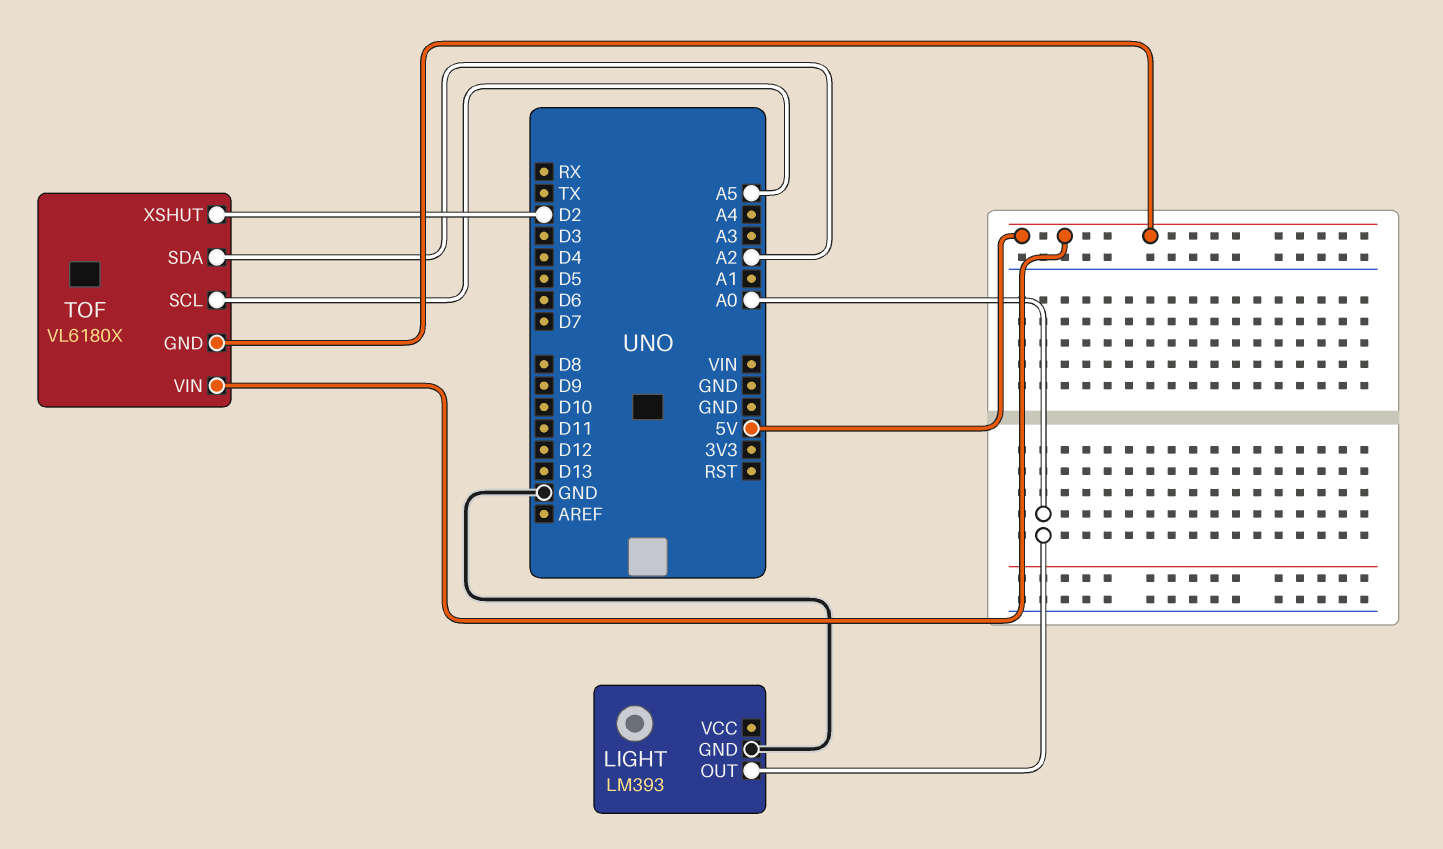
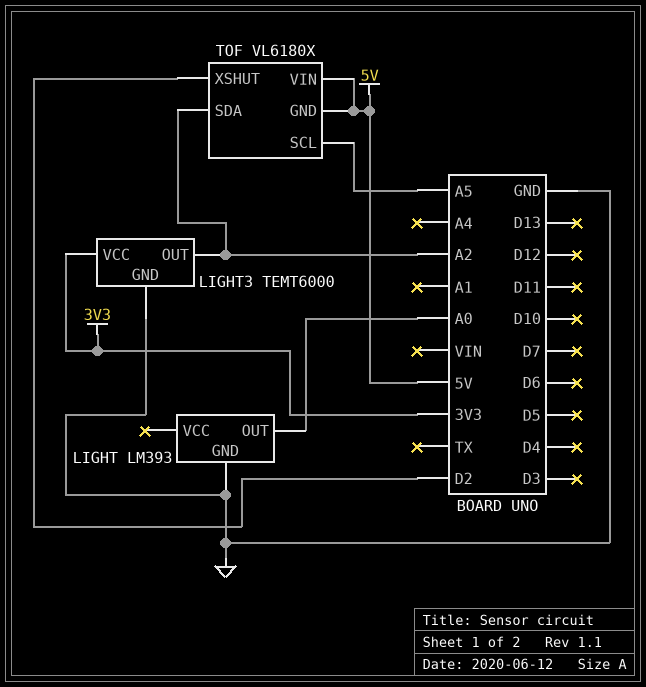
LIGHT3: none -> TEMT6000
LIGHT3 pin GND: none -> GND
LIGHT3 pin OUT: none -> A2
LIGHT3 pin VCC: none -> 3V3

